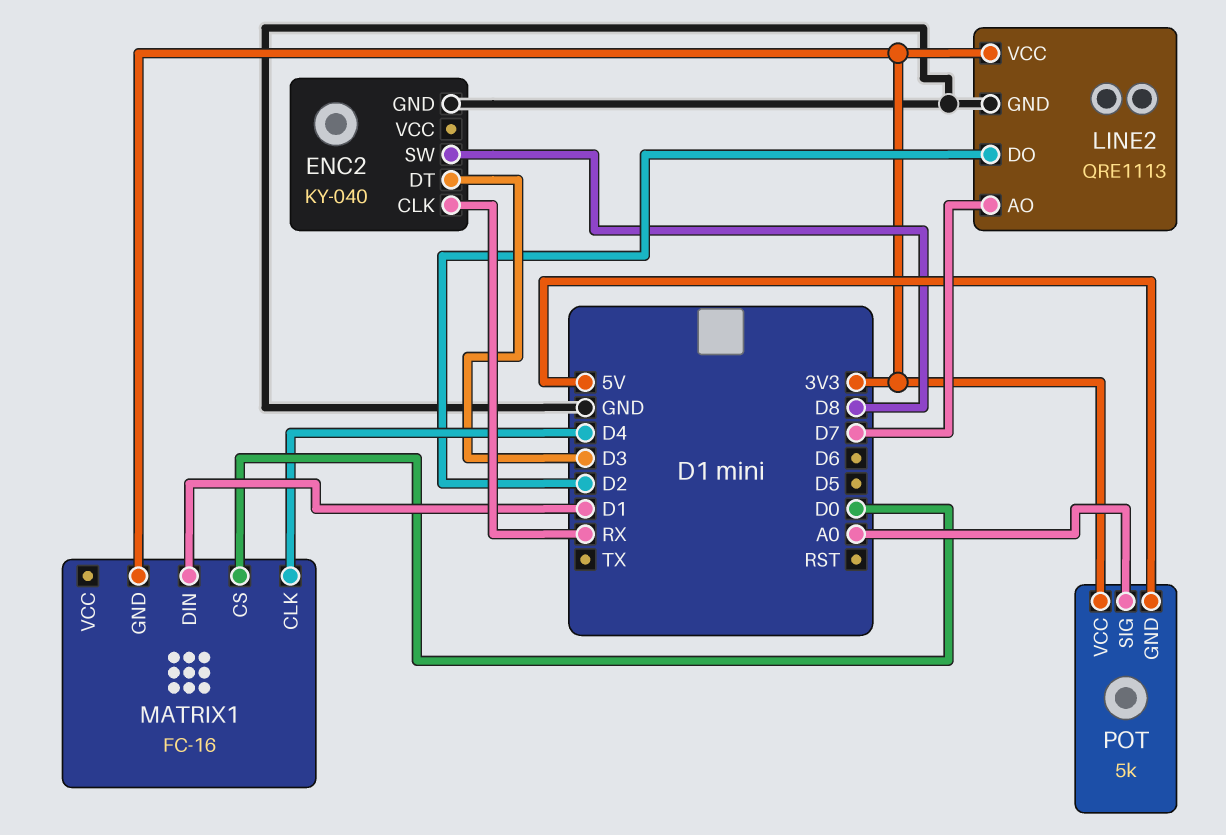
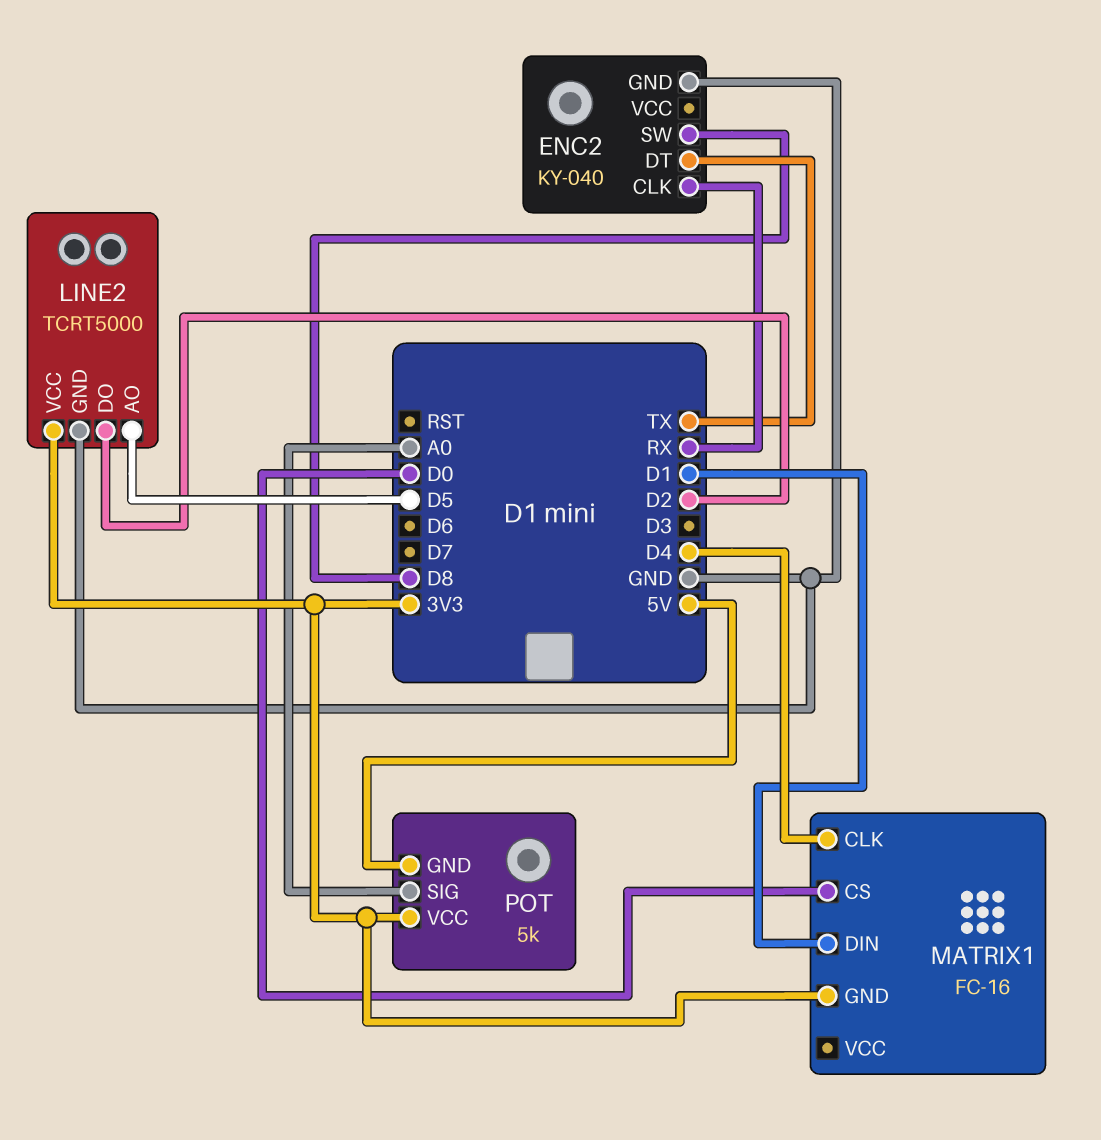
ENC2 pin DT: D3 -> TX
LINE2: QRE1113 -> TCRT5000
LINE2 pin AO: D7 -> D5

